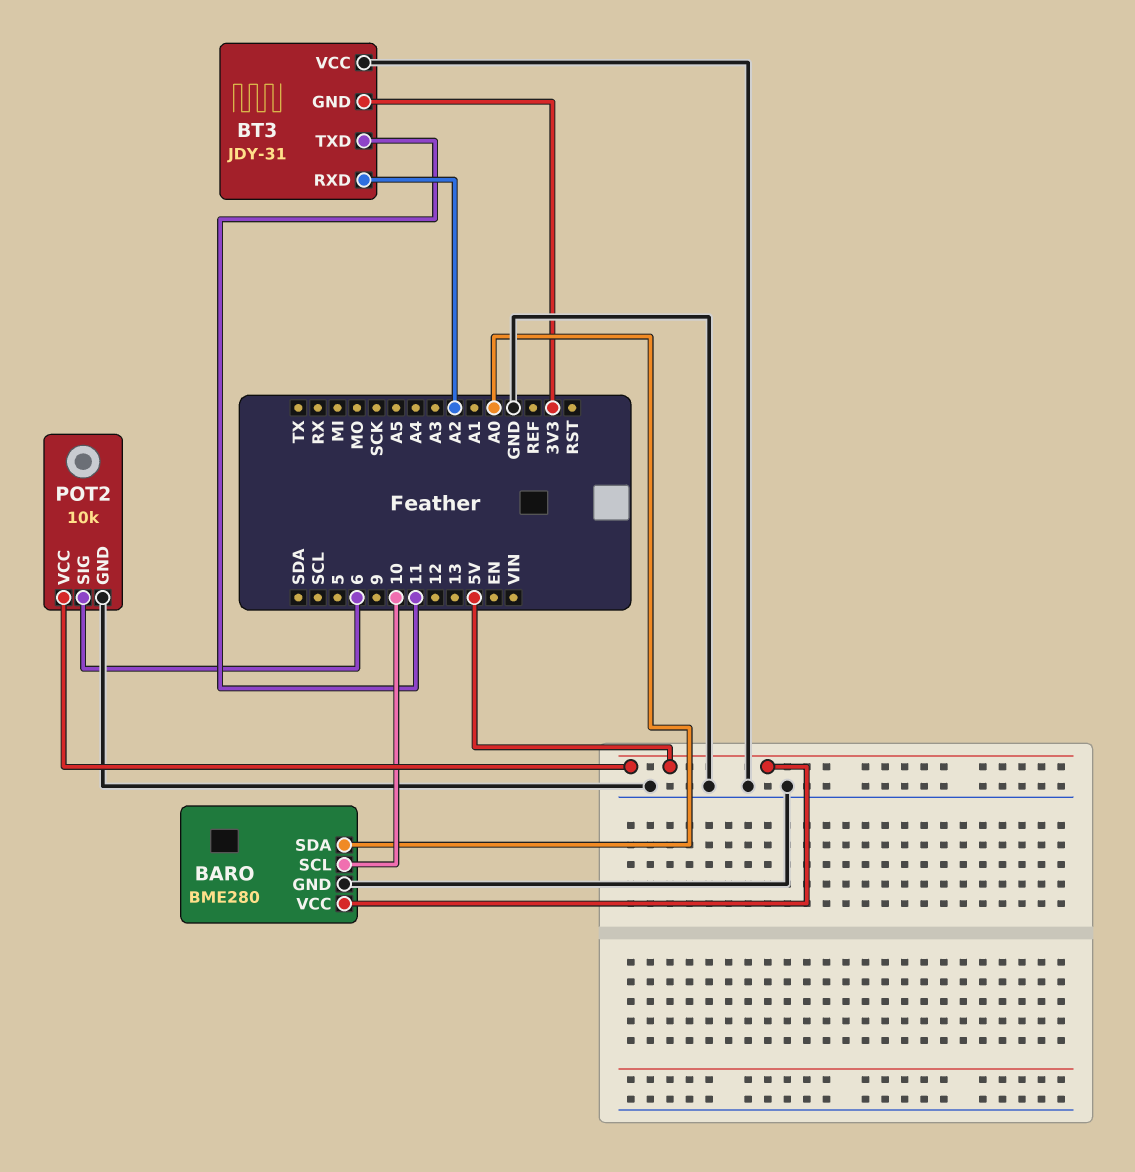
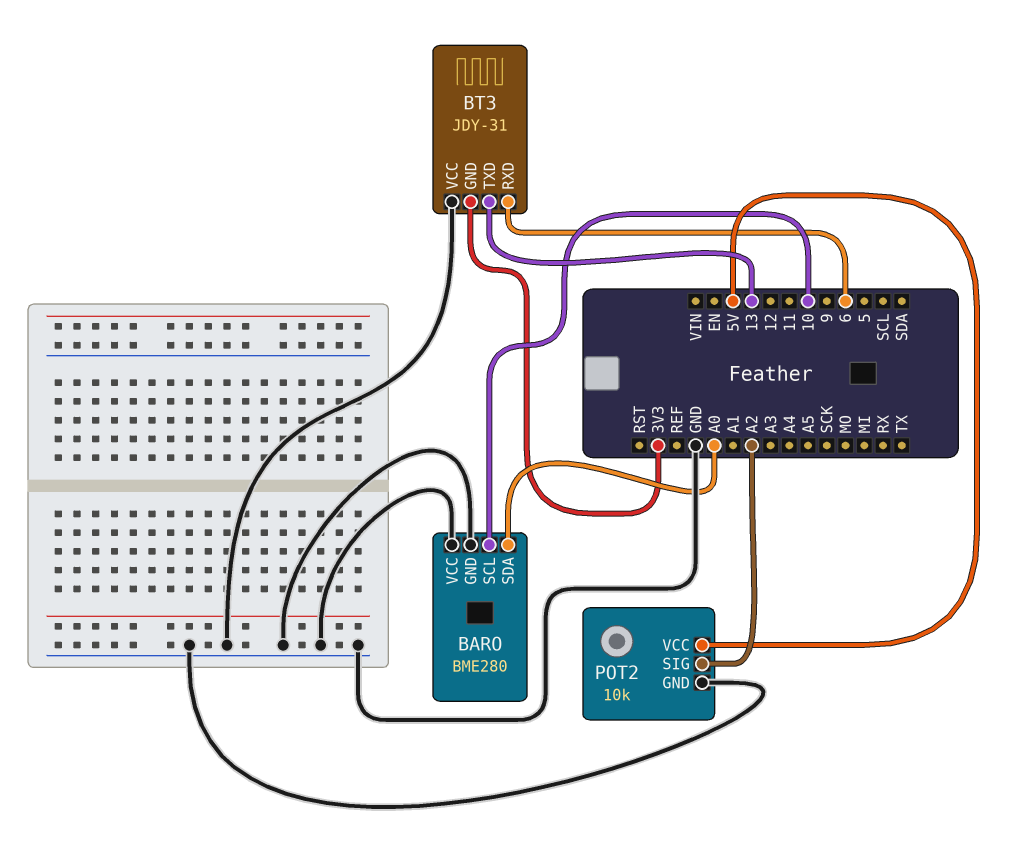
BARO pin VCC: 5V -> GND
BT3 pin RXD: A2 -> 6
BT3 pin TXD: 11 -> 13
POT2 pin SIG: 6 -> A2

